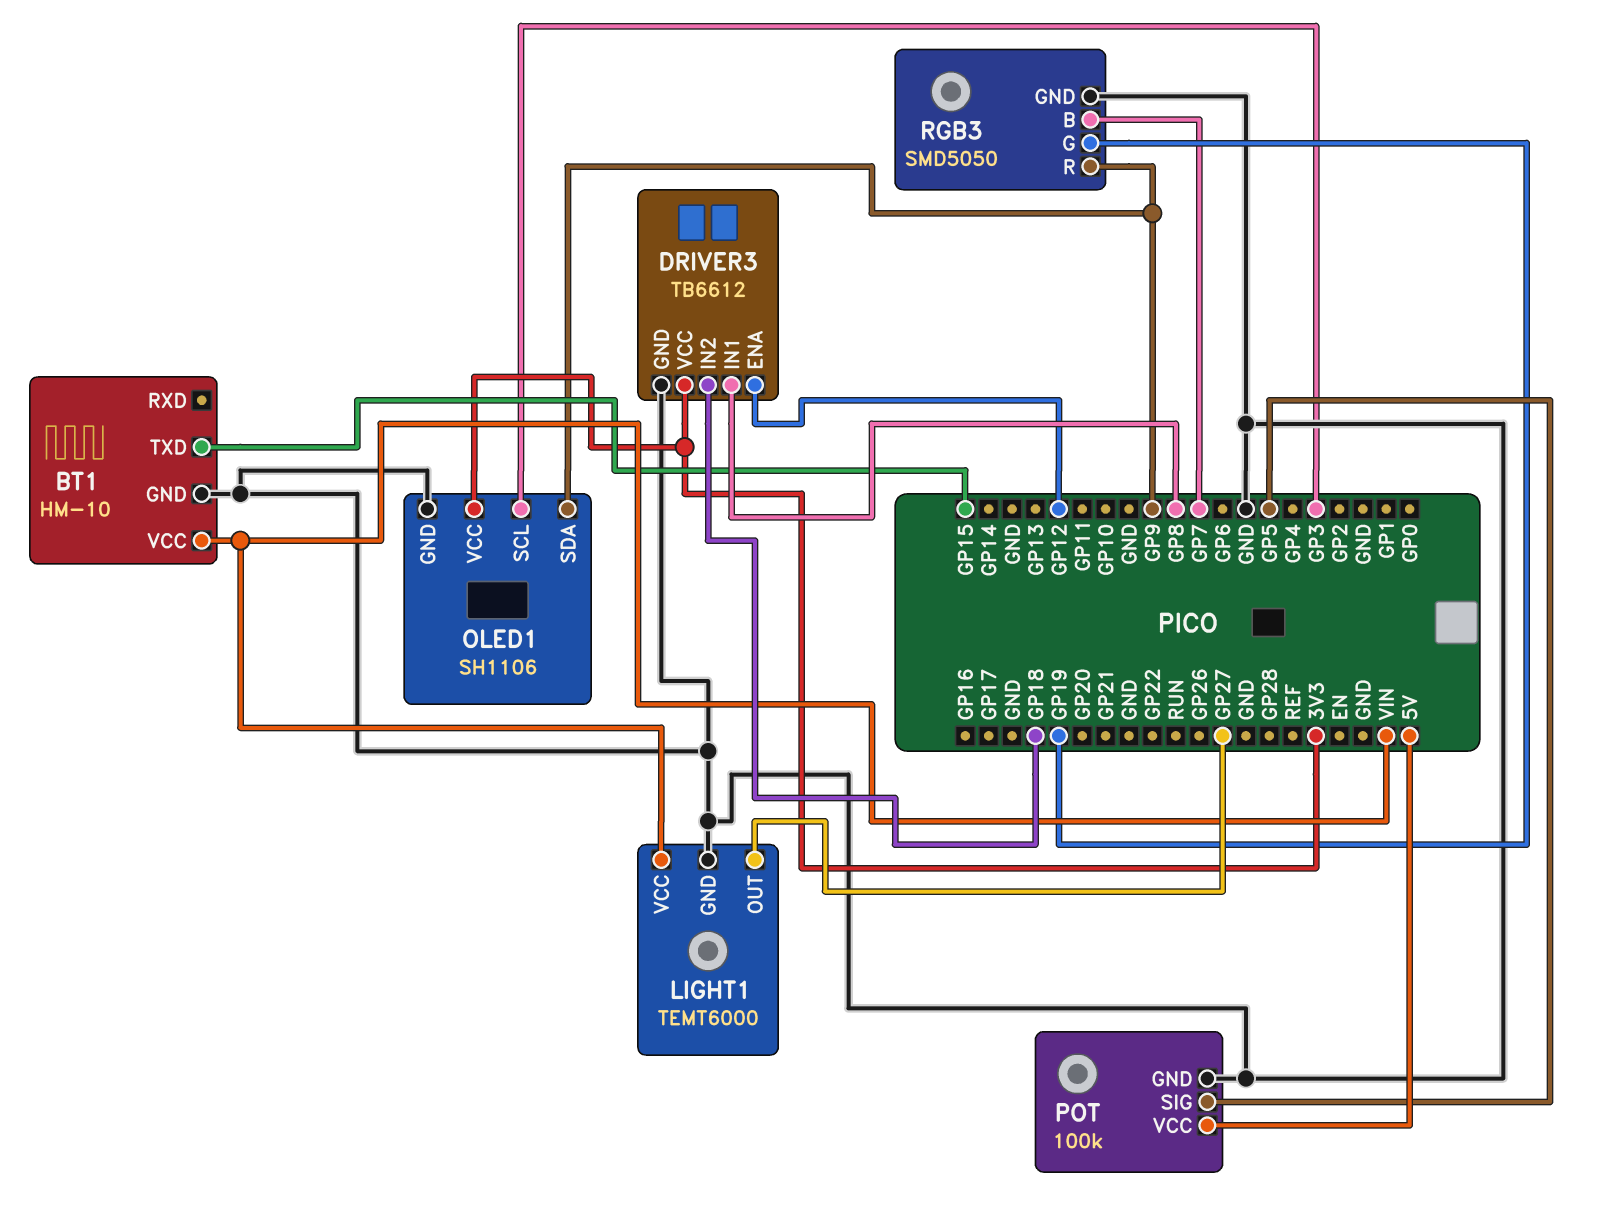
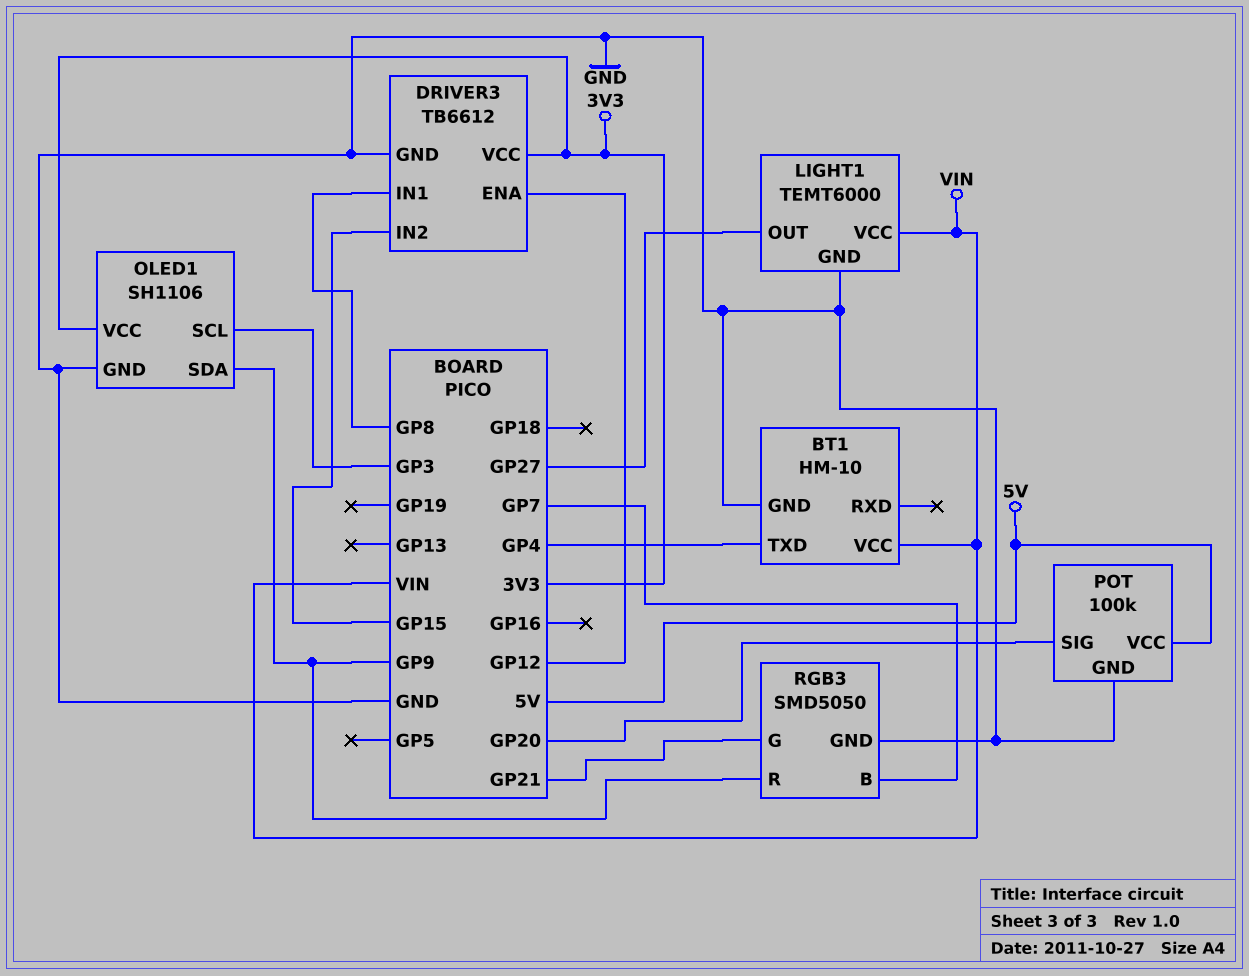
BT1 pin TXD: GP15 -> GP4
DRIVER3 pin IN2: GP18 -> GP15
POT pin SIG: GP5 -> GP20
RGB3 pin G: GP19 -> GP21

